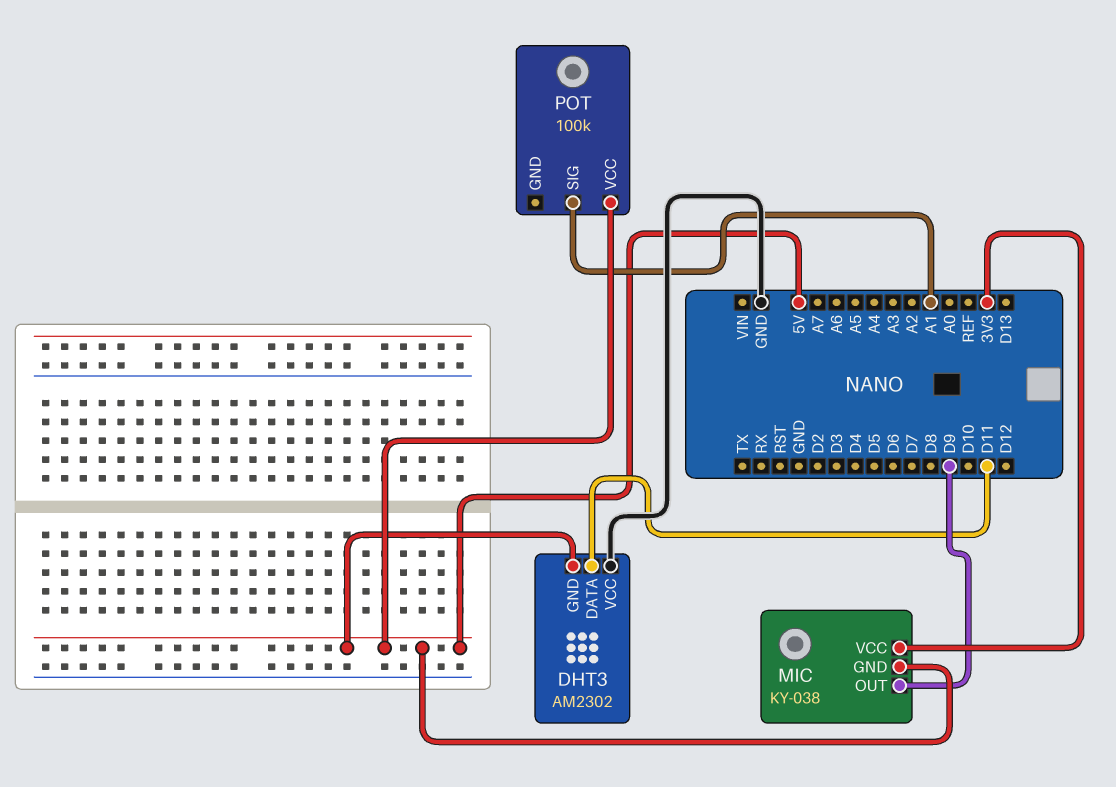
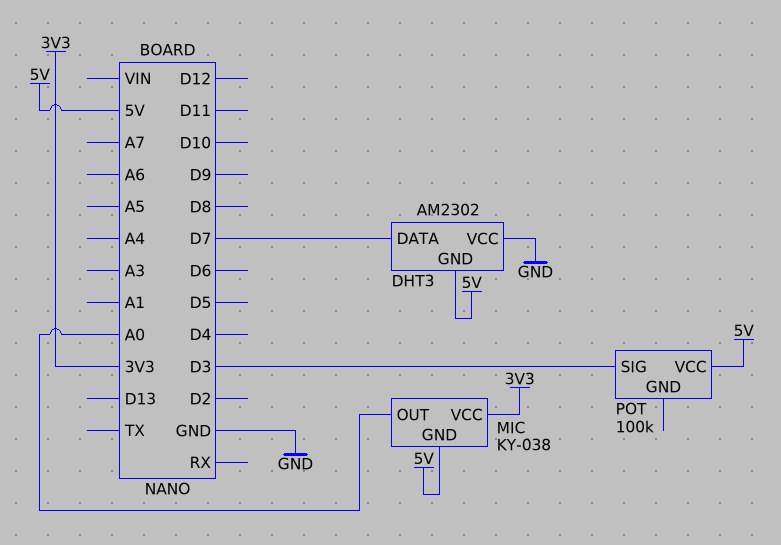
DHT3 pin DATA: D11 -> D7
MIC pin OUT: D9 -> A0
POT pin SIG: A1 -> D3

